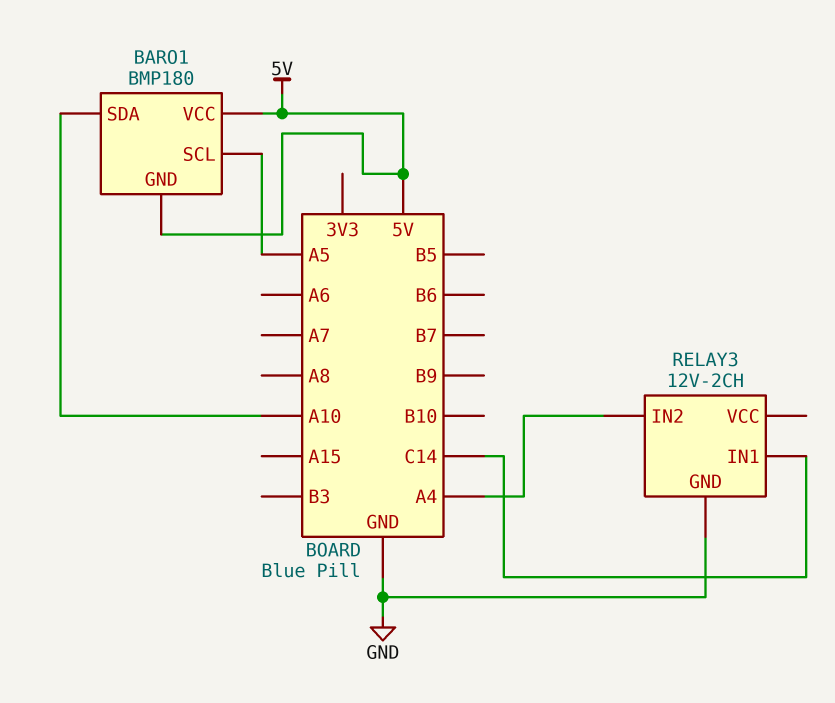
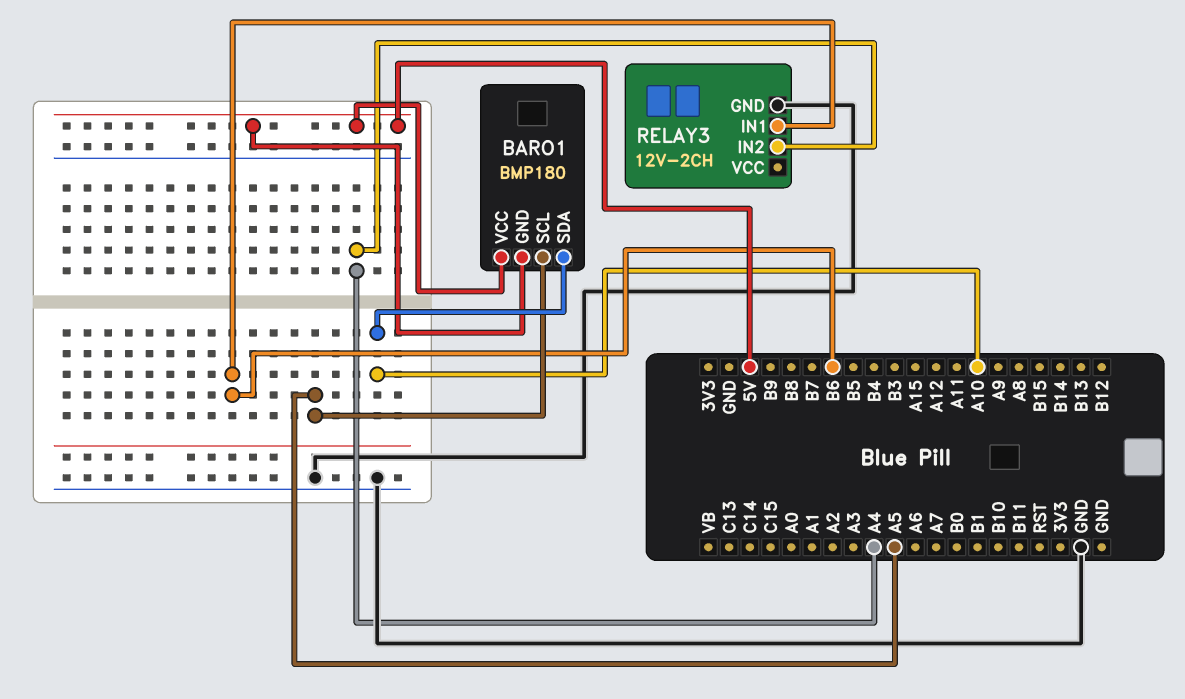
RELAY3 pin IN1: C14 -> B6

